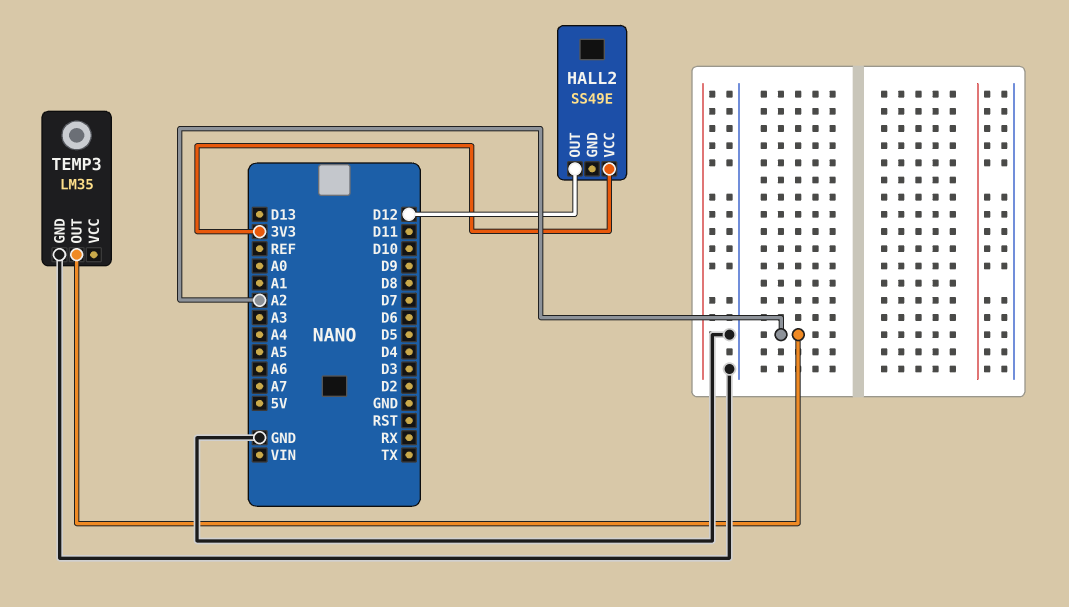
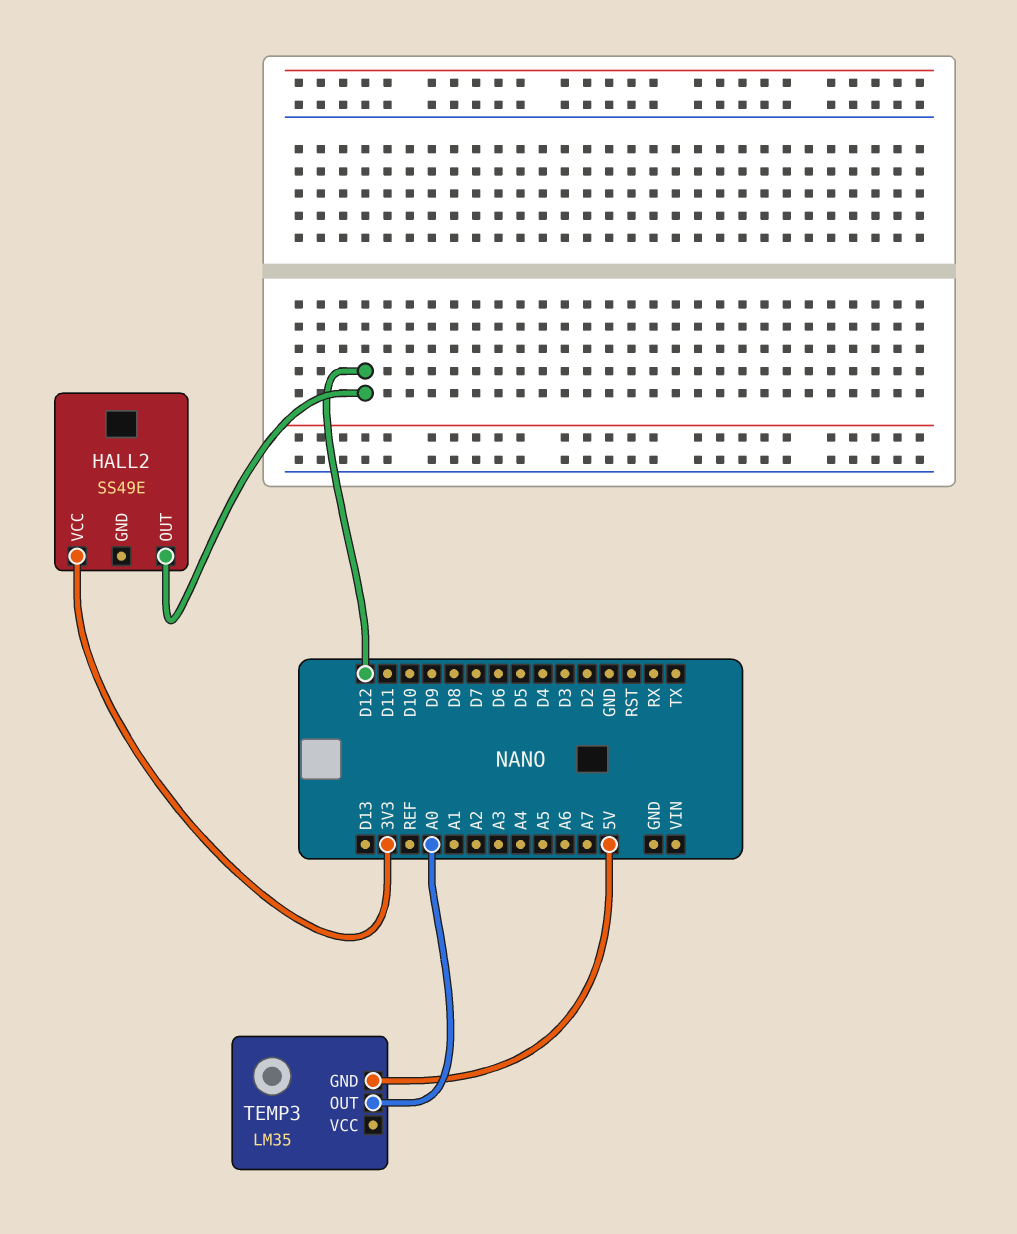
TEMP3 pin GND: GND -> 5V
TEMP3 pin OUT: A2 -> A0

